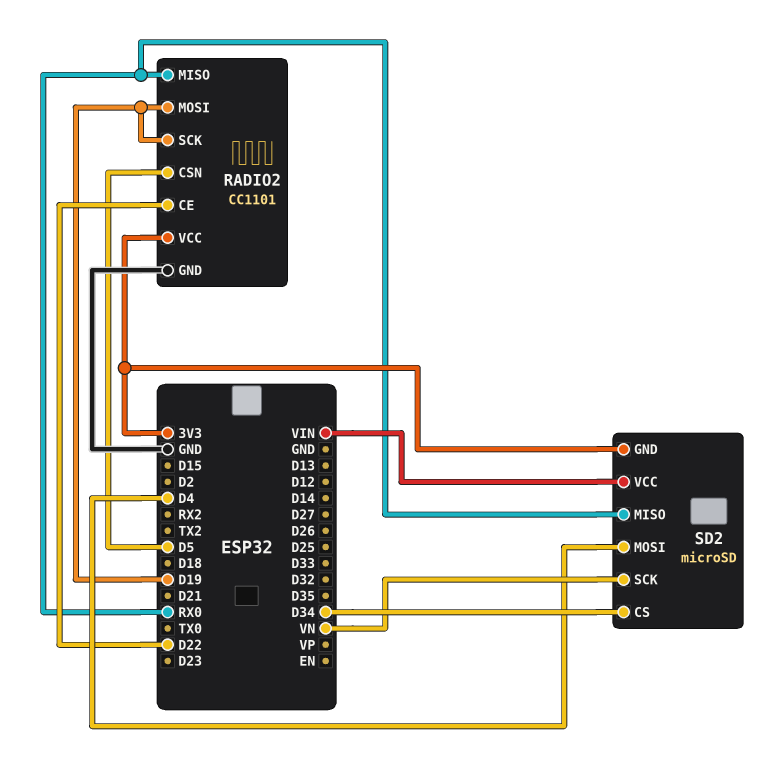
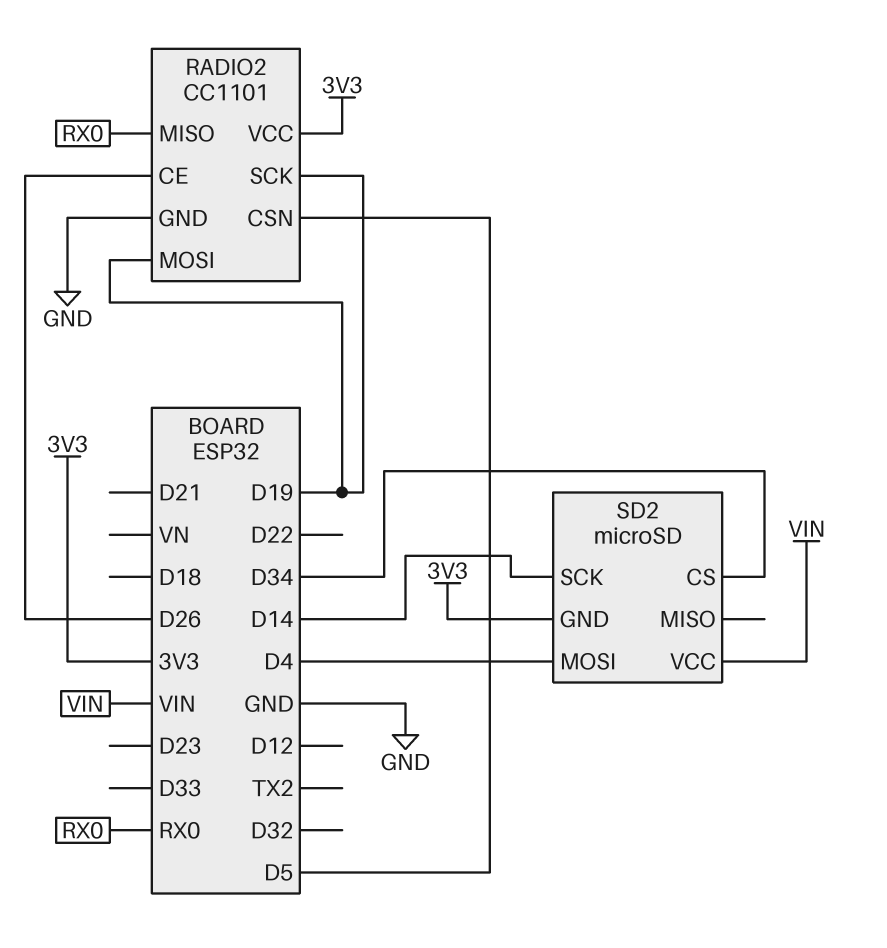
RADIO2 pin CE: D22 -> D26
SD2 pin MISO: RX0 -> none
SD2 pin SCK: VN -> D14

